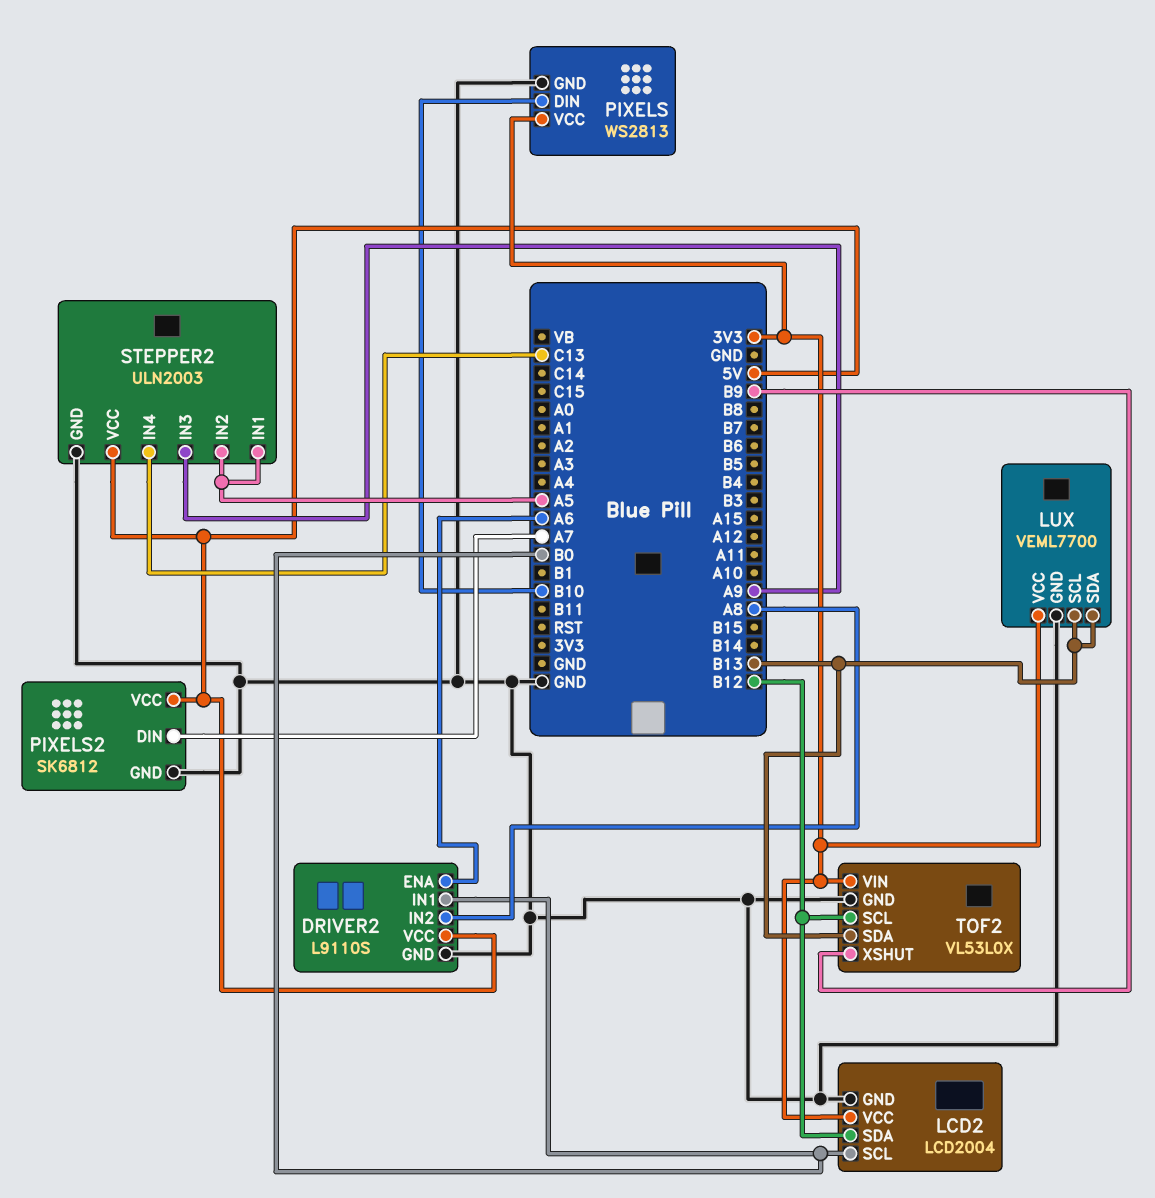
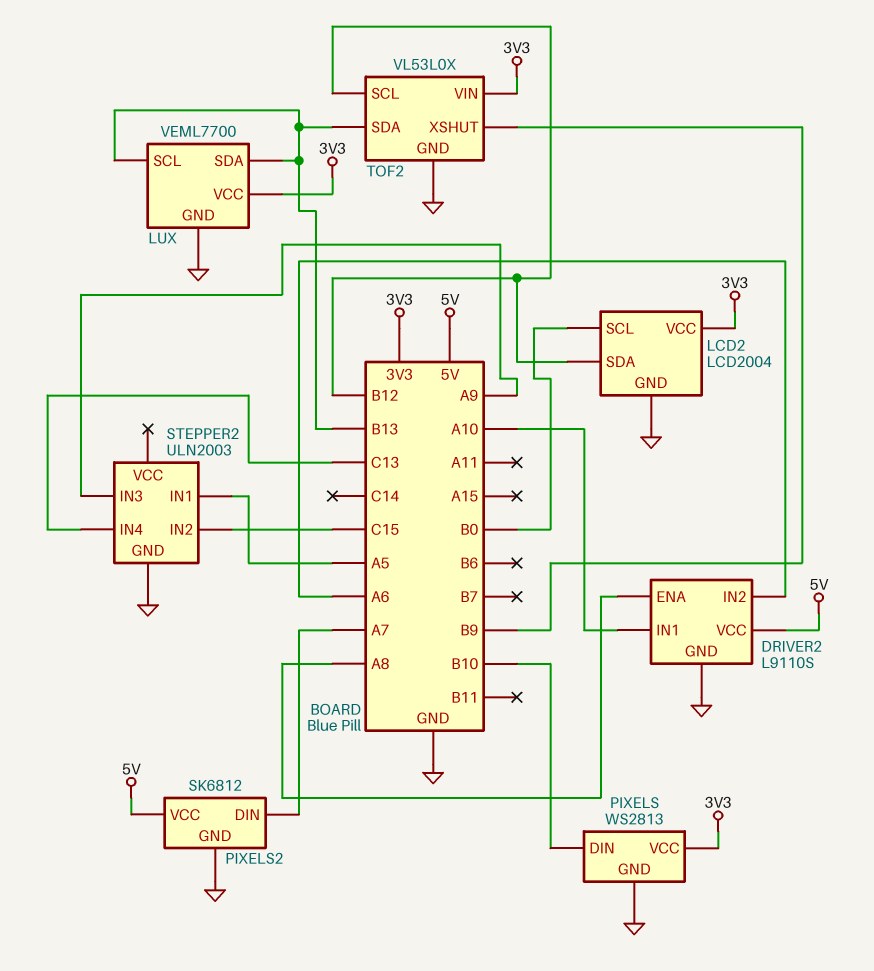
DRIVER2 pin ENA: A6 -> A8
DRIVER2 pin IN1: B0 -> A10
DRIVER2 pin IN2: A8 -> A6
STEPPER2 pin IN2: A5 -> C15
STEPPER2 pin VCC: 5V -> none

